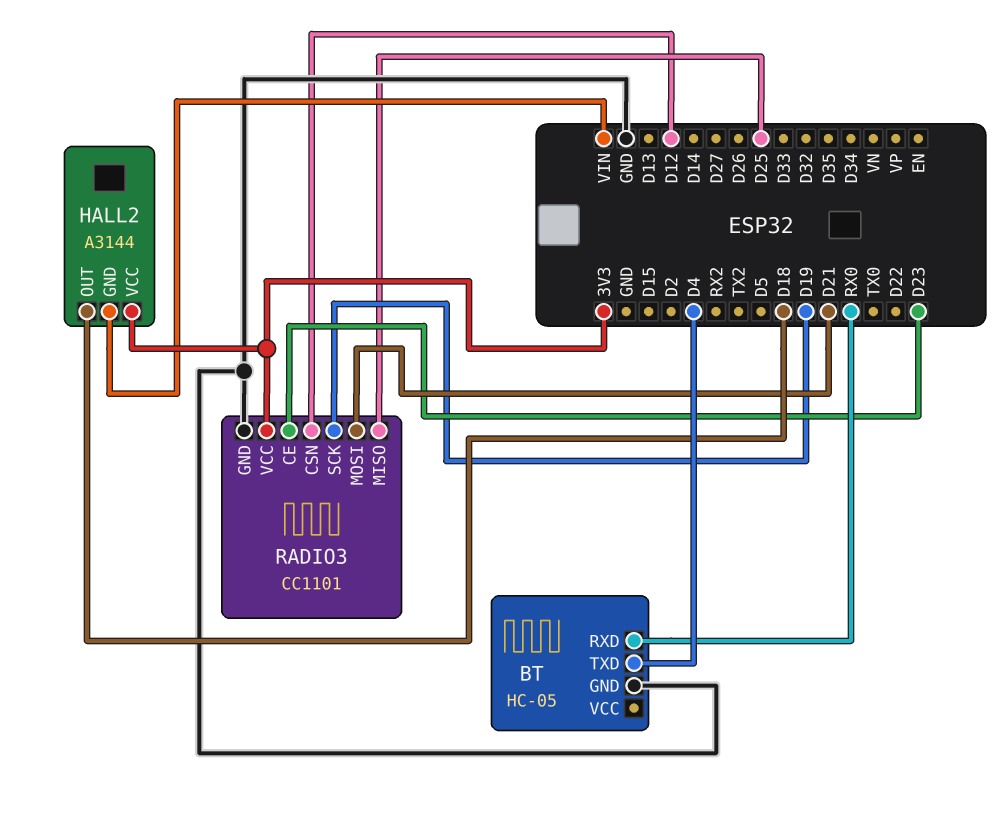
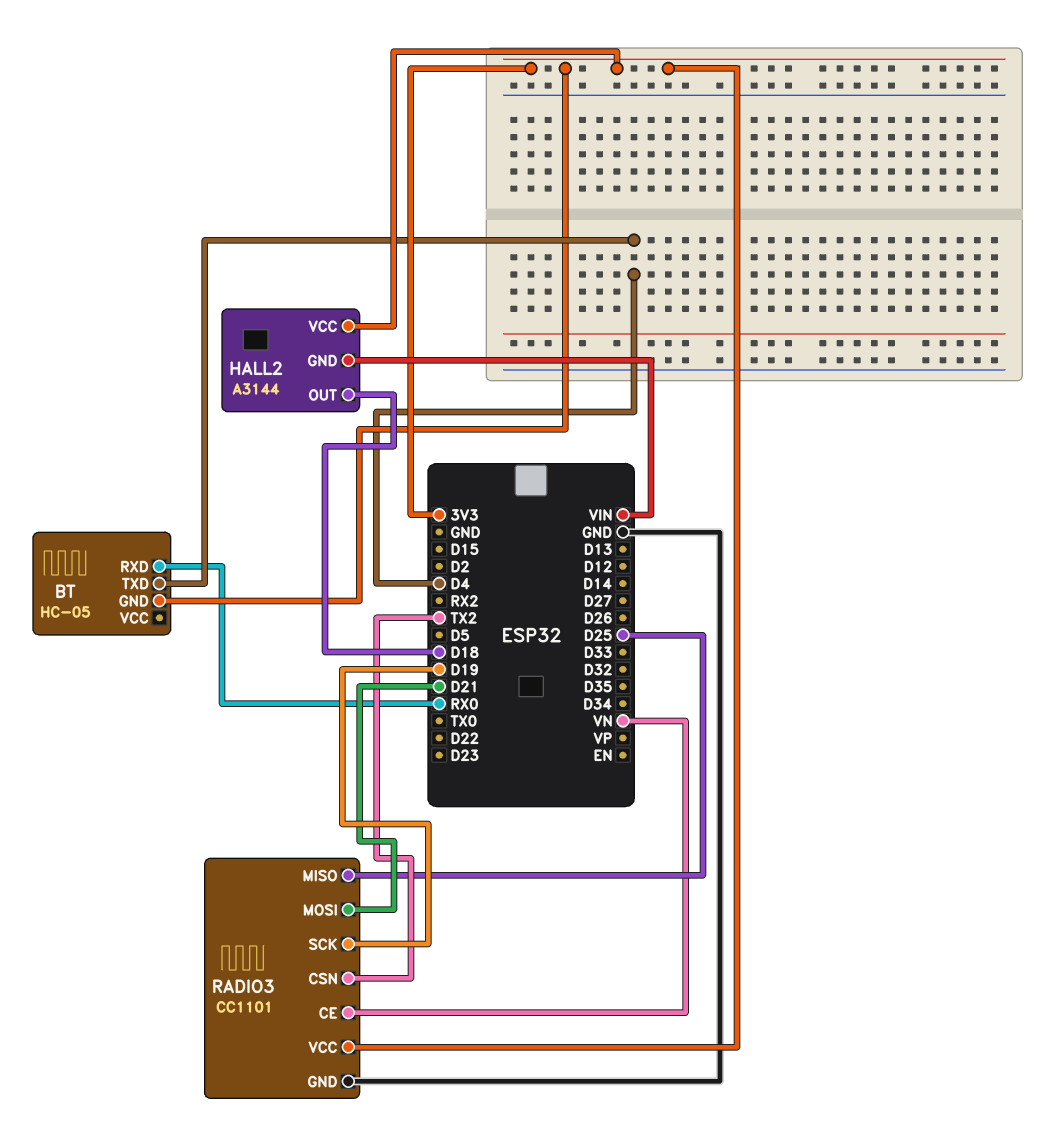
BT pin GND: GND -> 3V3
RADIO3 pin CE: D23 -> VN
RADIO3 pin CSN: D12 -> TX2

